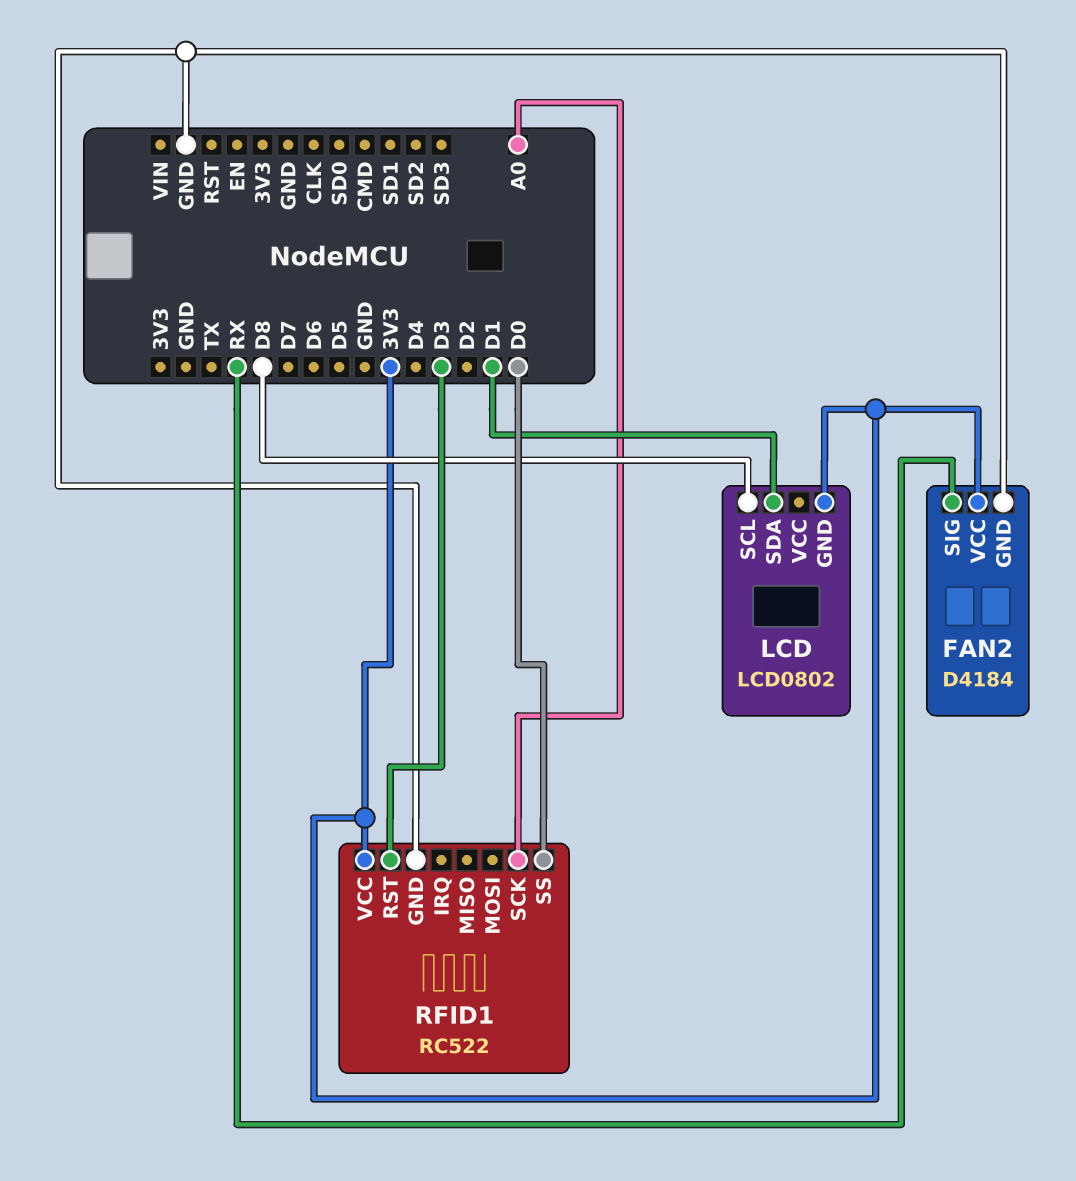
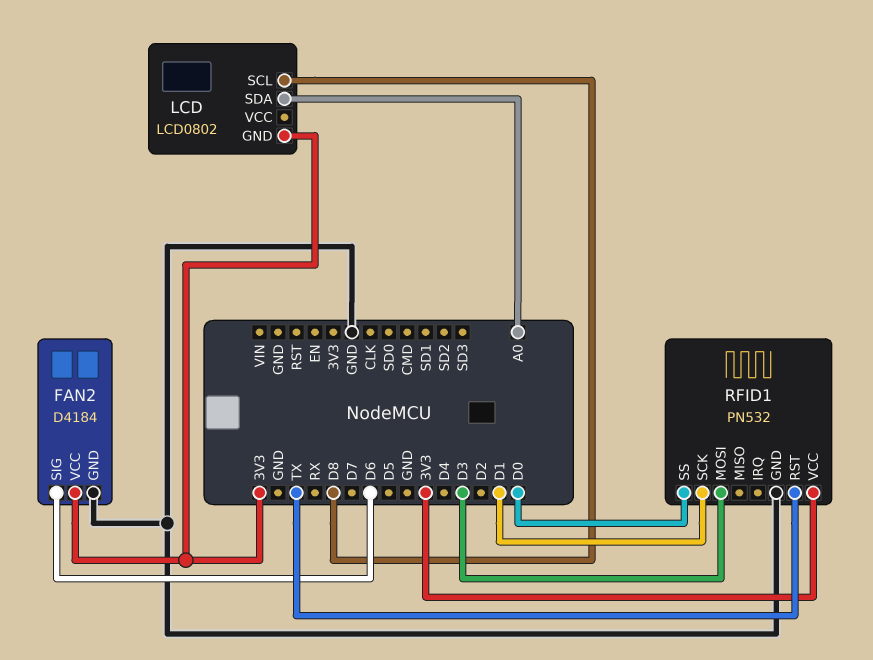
FAN2 pin SIG: RX -> D6
LCD pin SDA: D1 -> A0
RFID1: RC522 -> PN532
RFID1 pin MOSI: none -> D3
RFID1 pin RST: D3 -> TX
RFID1 pin SCK: A0 -> D1

